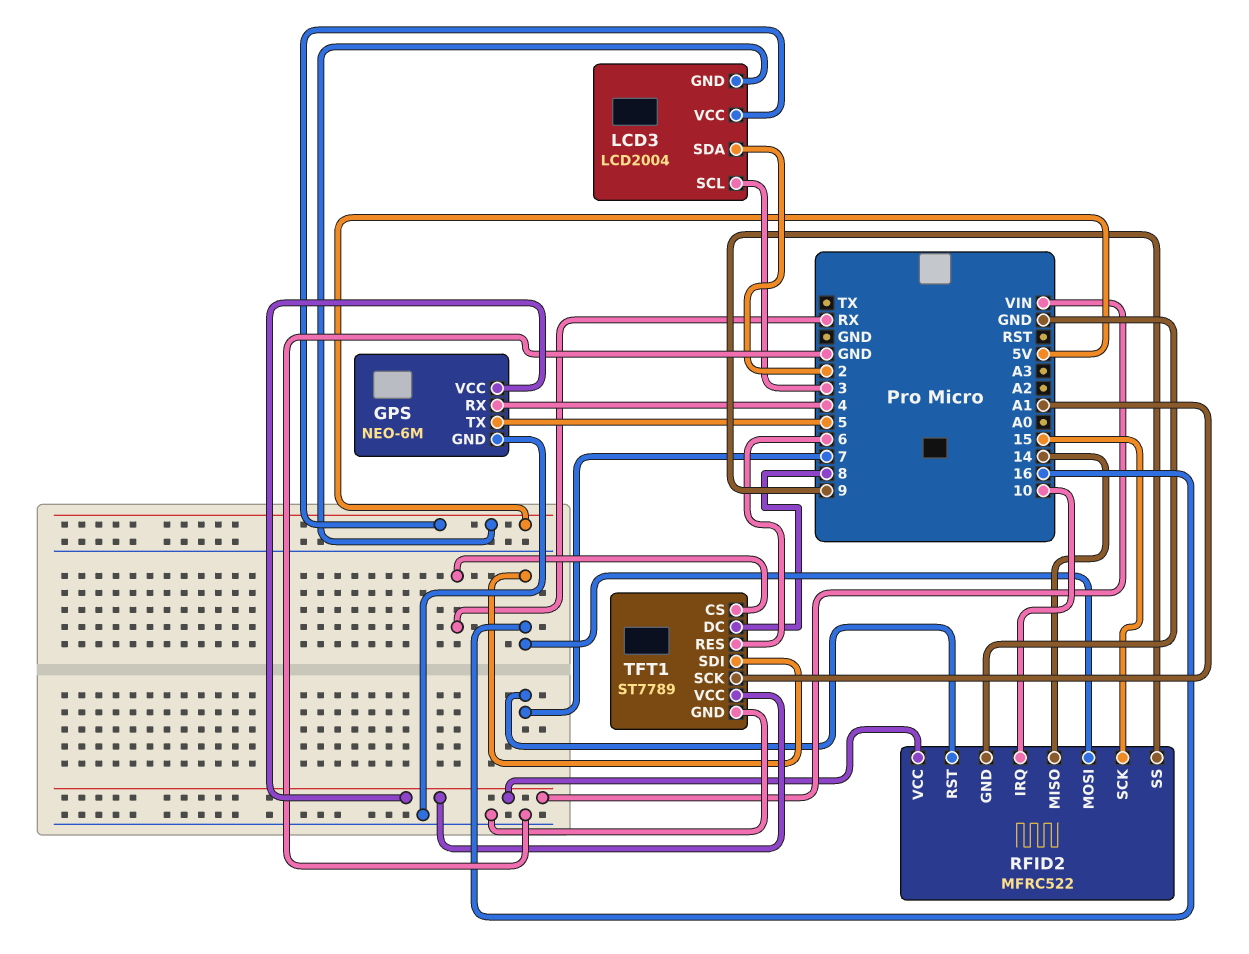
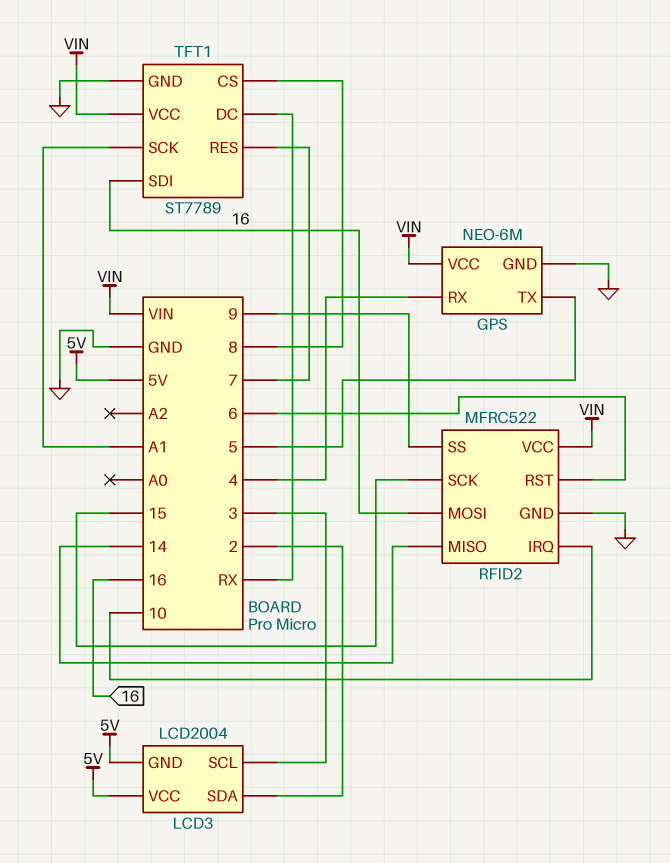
RFID2 pin RST: 7 -> 6
TFT1 pin CS: RX -> 8
TFT1 pin DC: 8 -> RX
TFT1 pin RES: 6 -> 7

